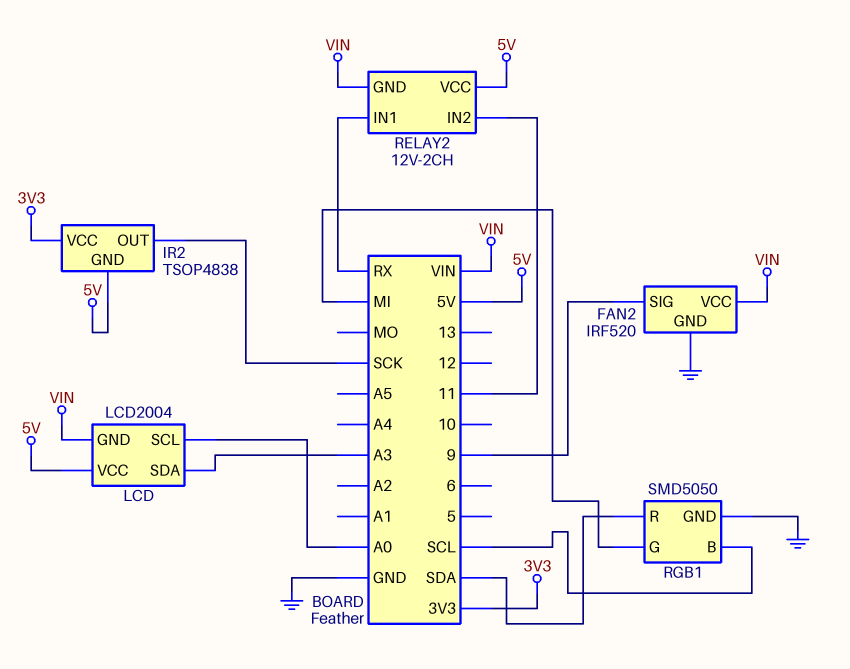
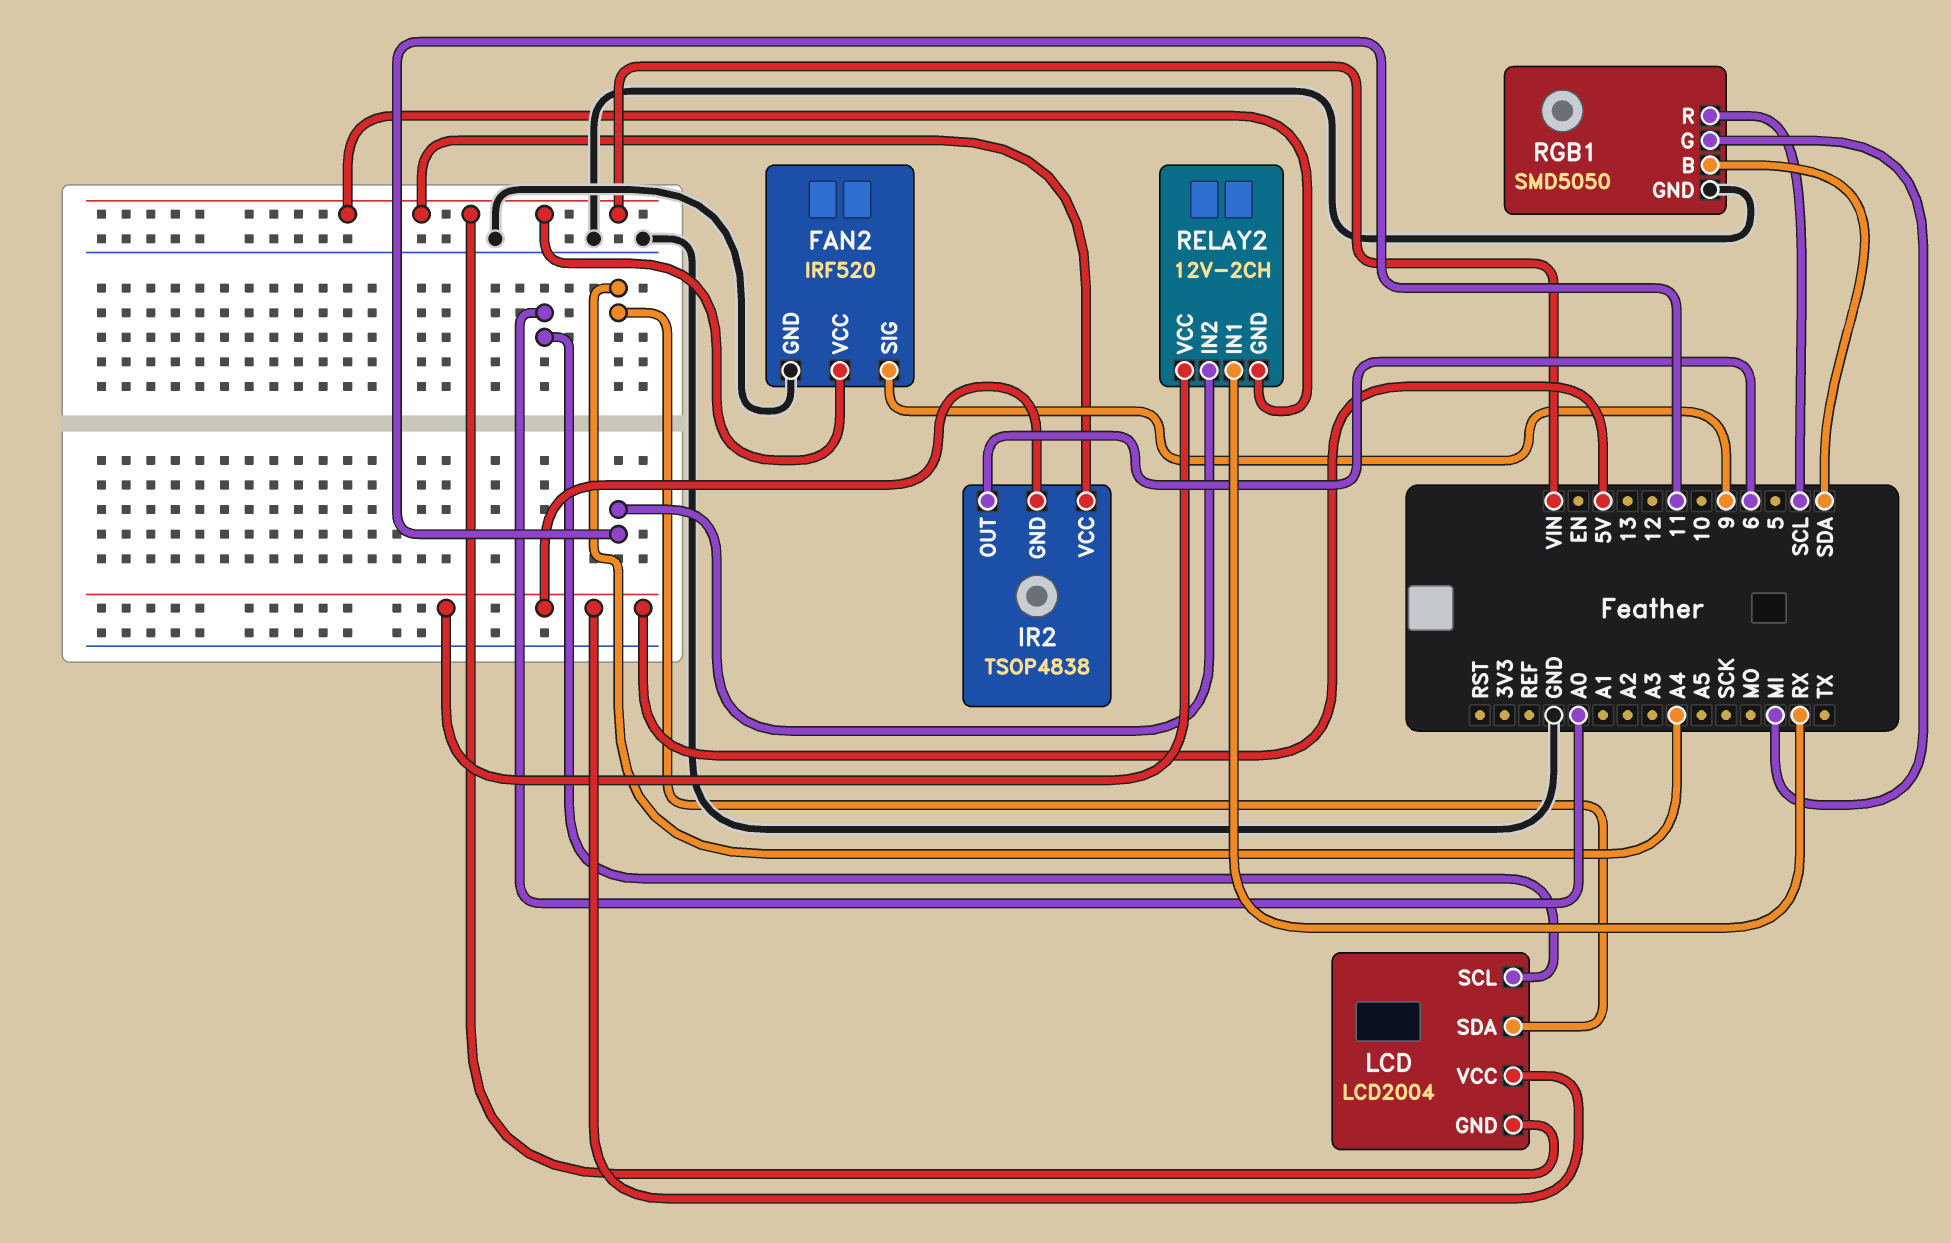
IR2 pin OUT: SCK -> 6
IR2 pin VCC: 3V3 -> VIN
LCD pin SDA: A3 -> A4
RGB1 pin B: SCL -> SDA
RGB1 pin R: SDA -> SCL

